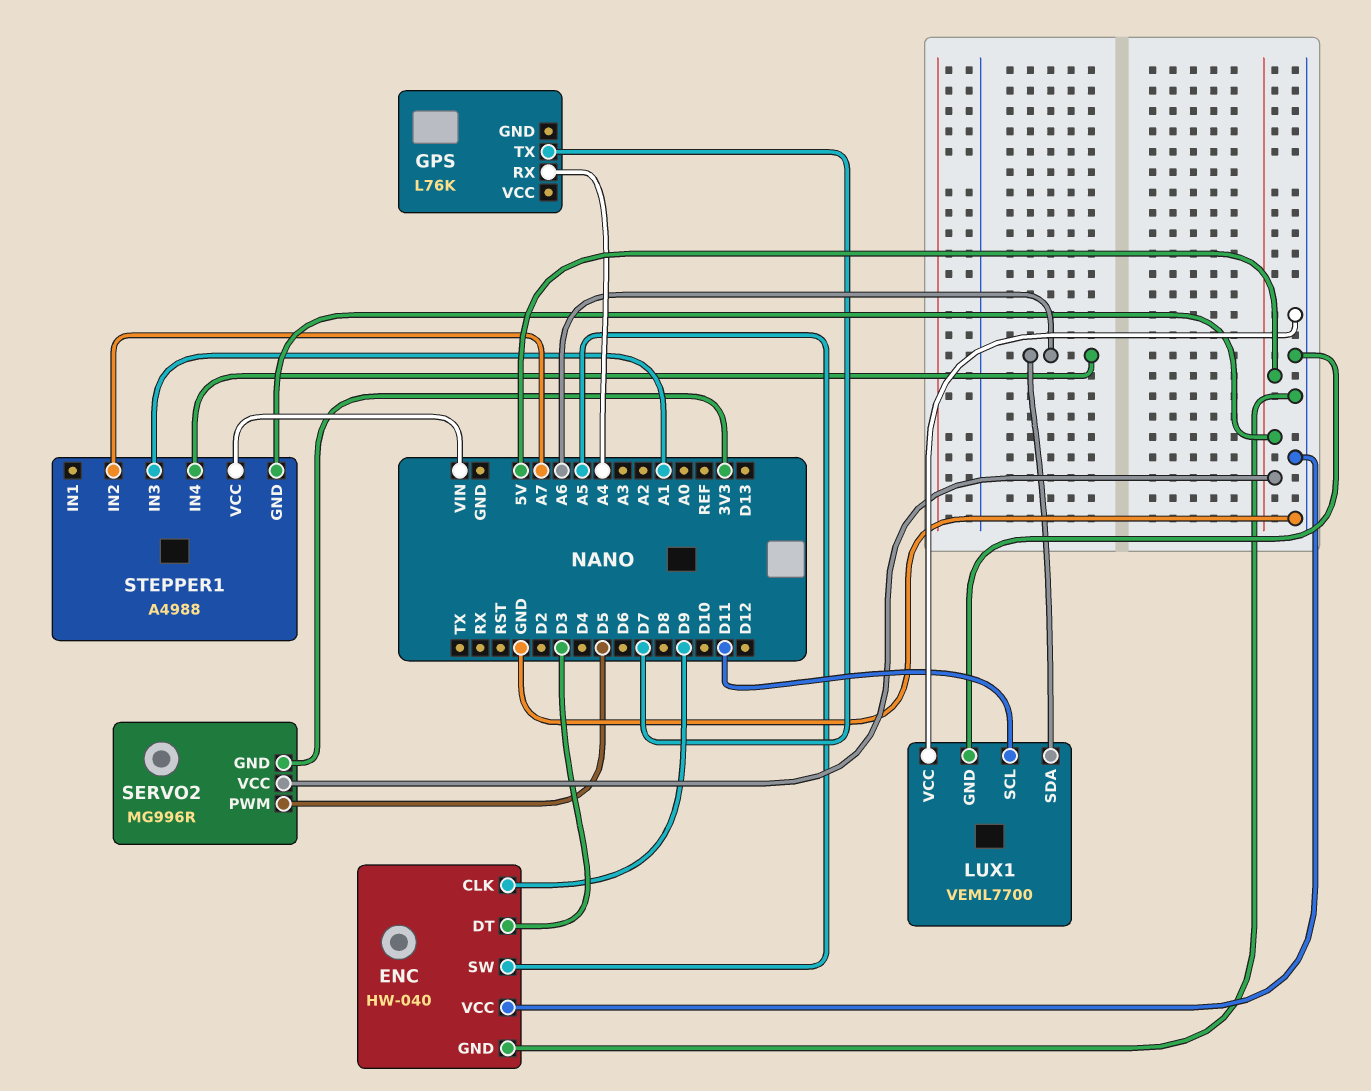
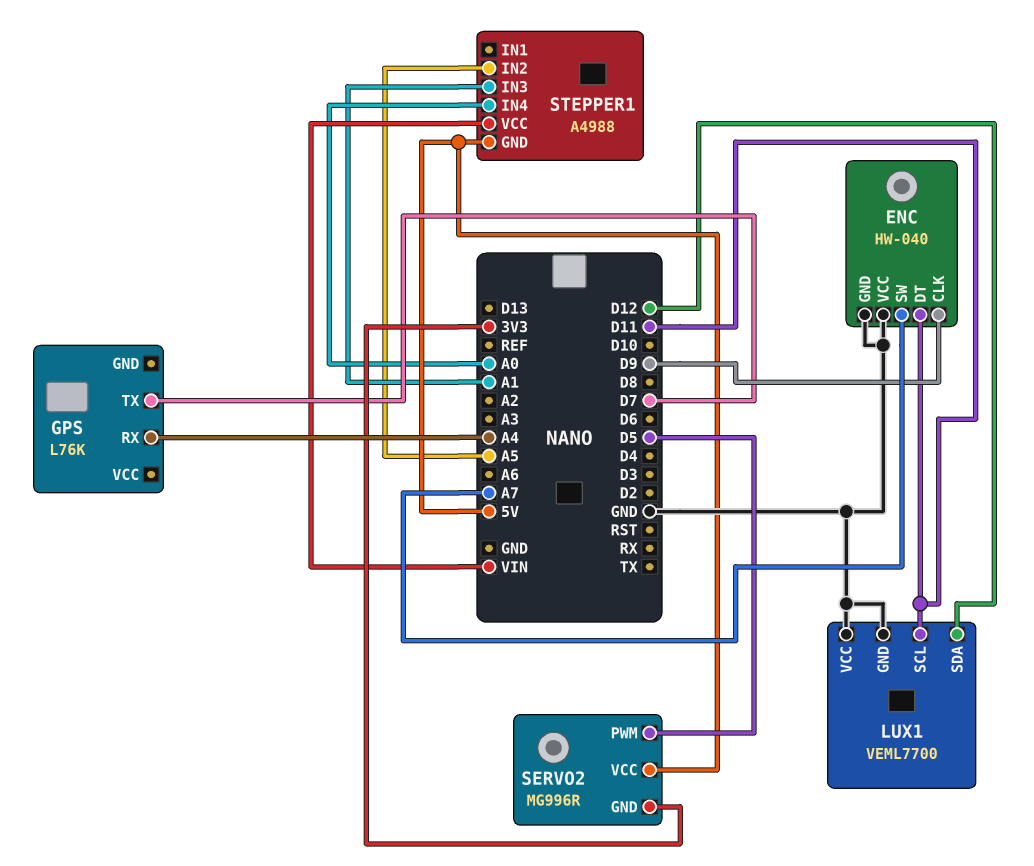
ENC pin DT: D3 -> D11
ENC pin SW: A5 -> A7
LUX1 pin SDA: A6 -> D12
STEPPER1 pin IN2: A7 -> A5
STEPPER1 pin IN4: A6 -> A0

